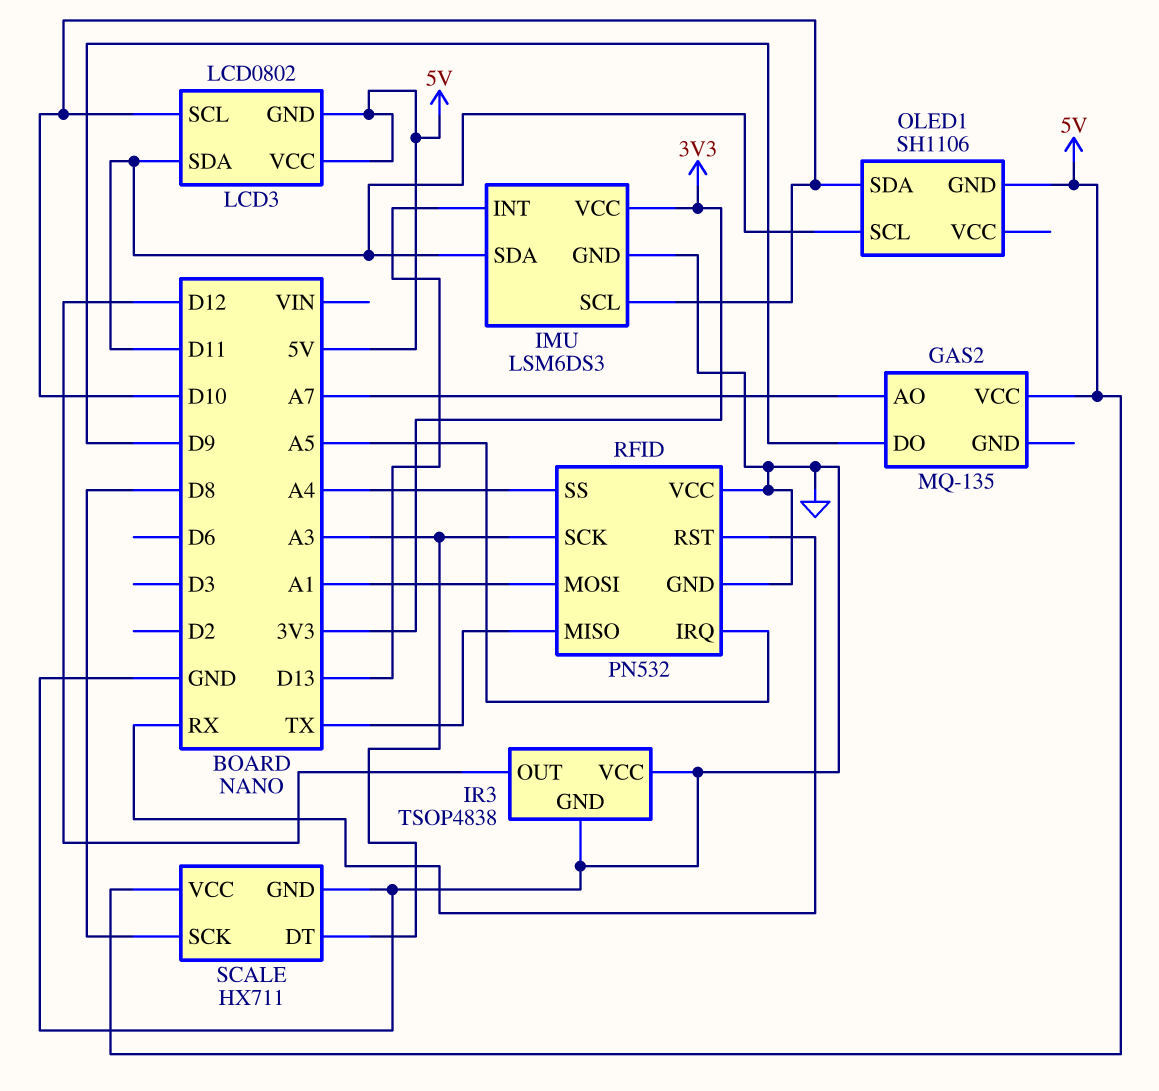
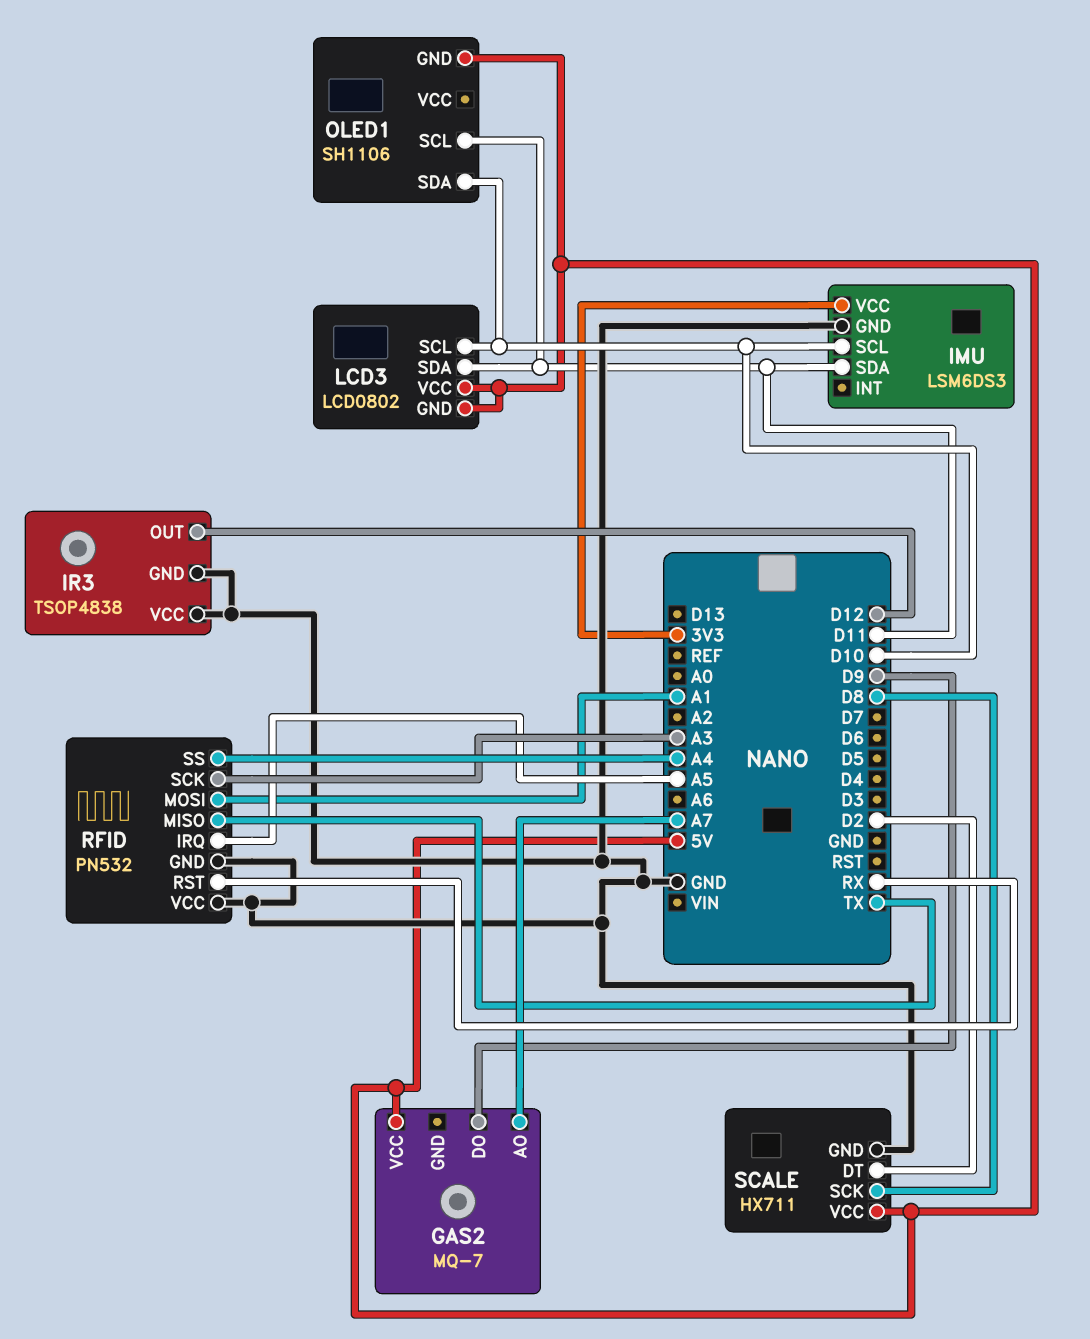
GAS2: MQ-135 -> MQ-7
IMU pin INT: D13 -> none
SCALE pin DT: A3 -> D2

